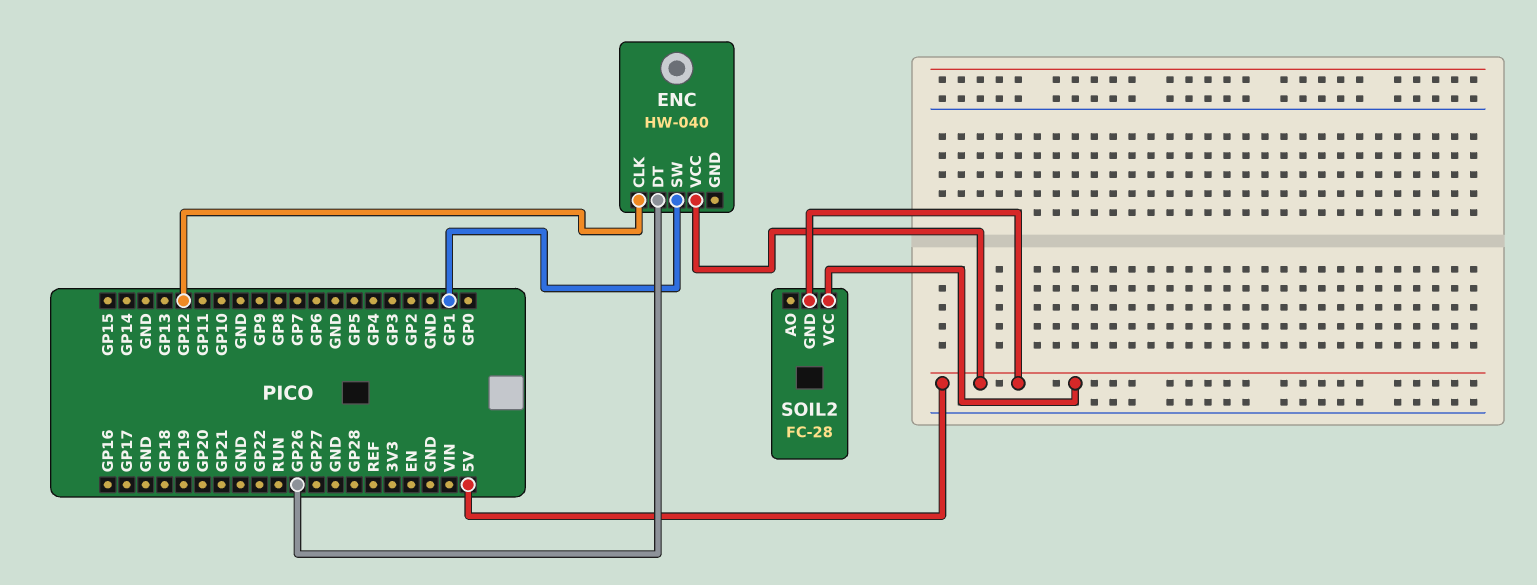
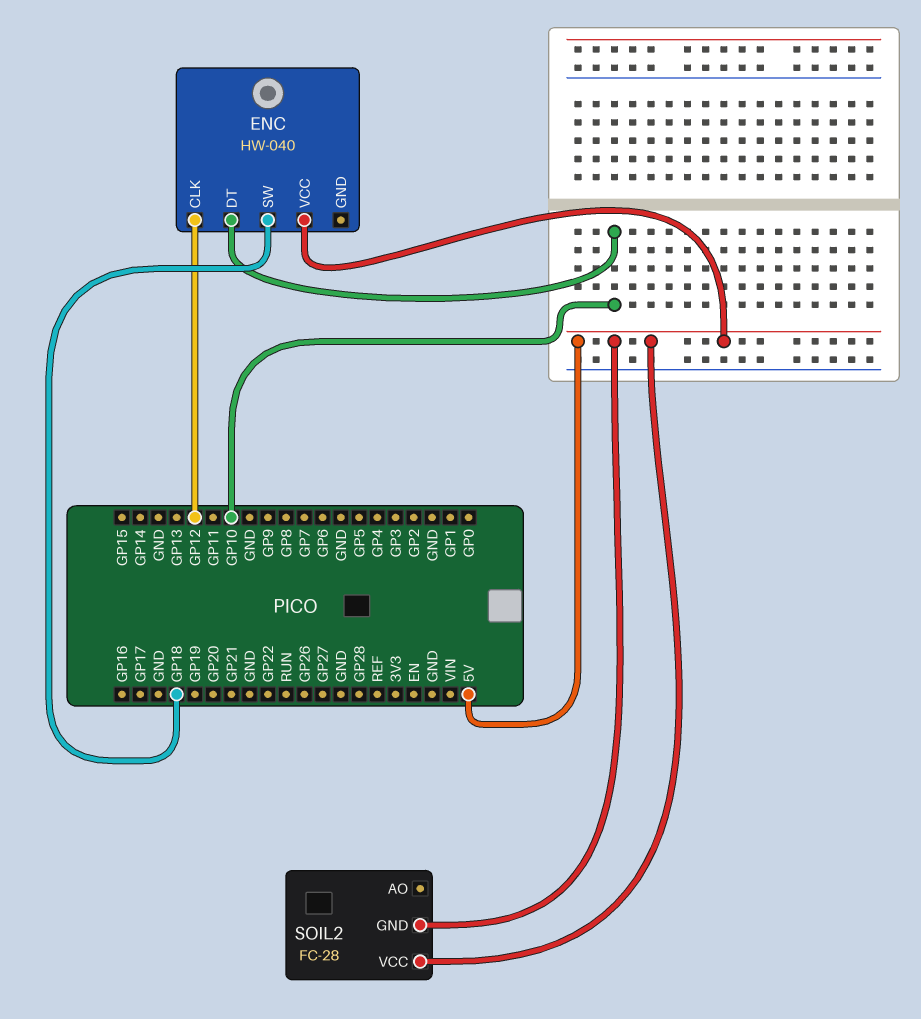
ENC pin DT: GP26 -> GP10
ENC pin SW: GP1 -> GP18

